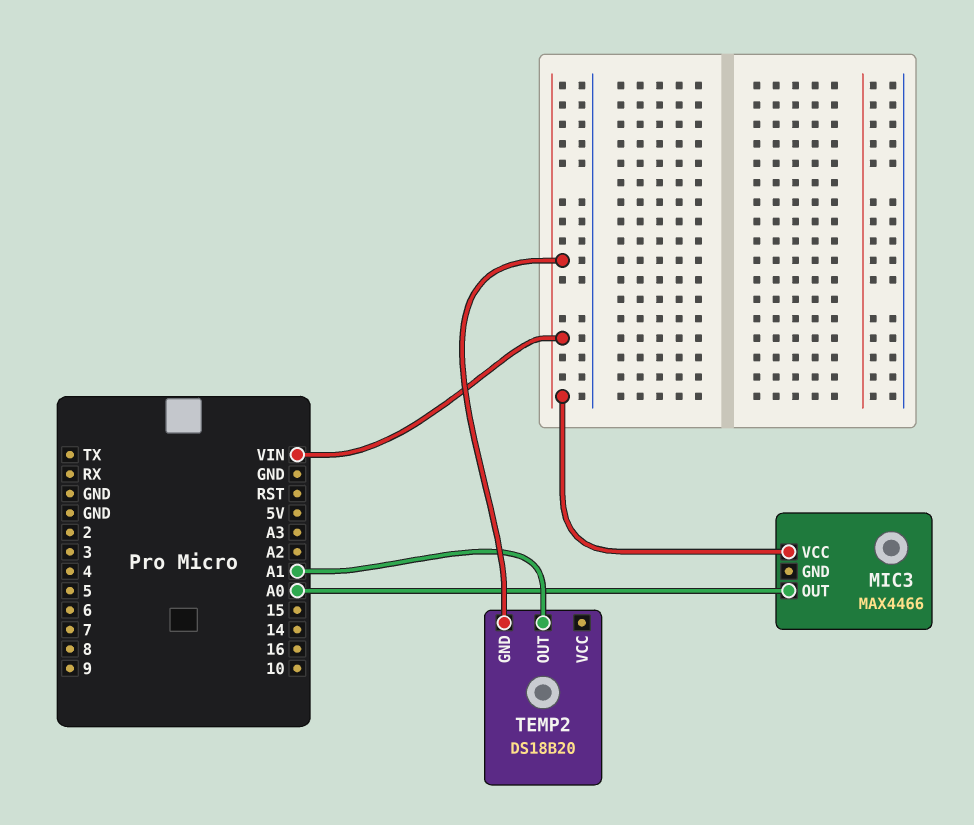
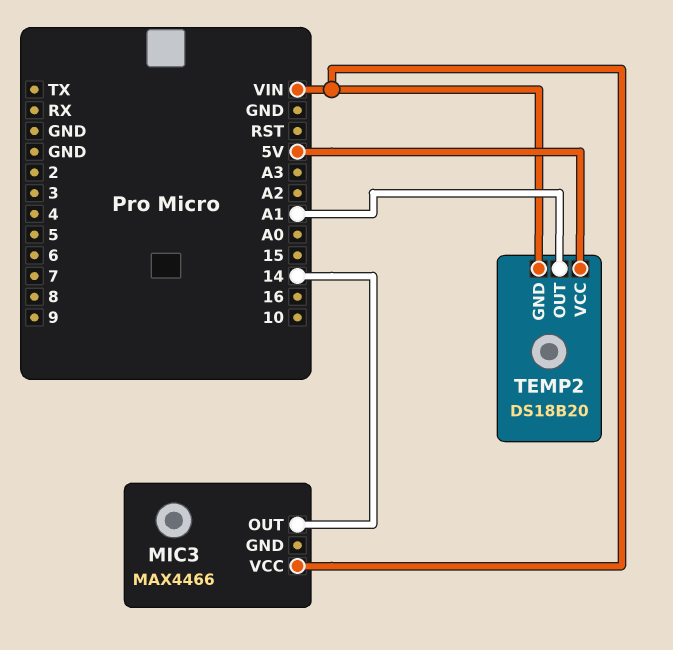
MIC3 pin OUT: A0 -> 14
TEMP2 pin VCC: none -> 5V

